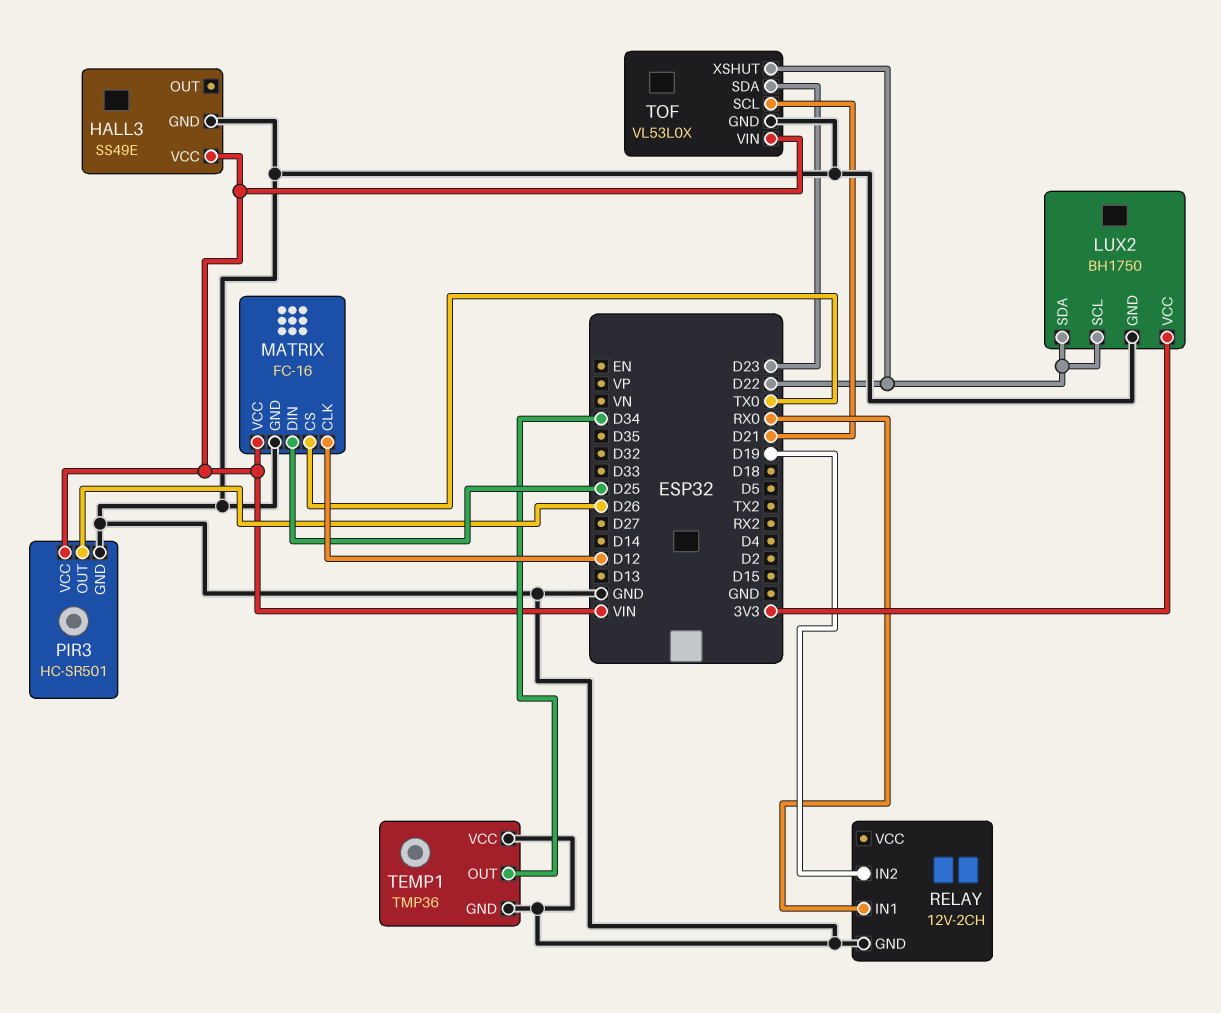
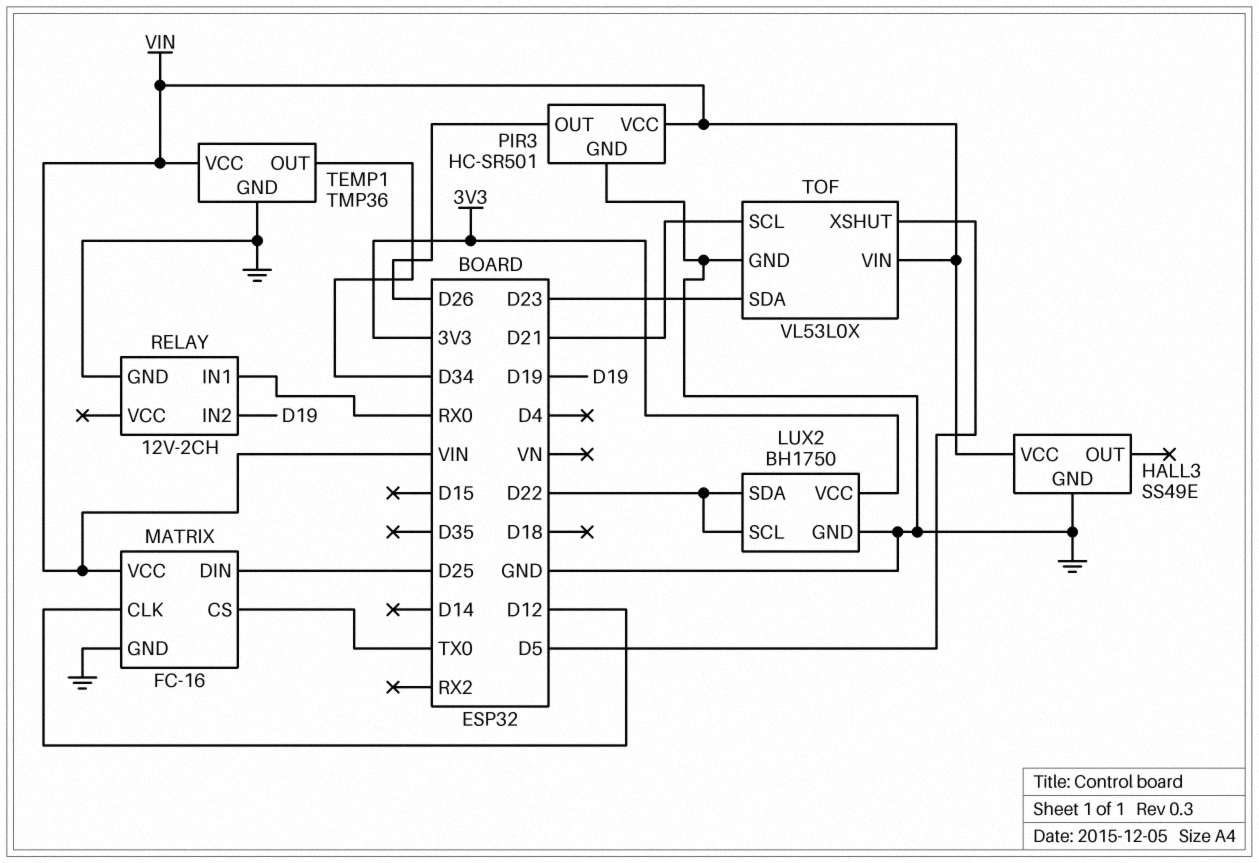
TEMP1 pin VCC: GND -> VIN
TOF pin XSHUT: D22 -> D5

